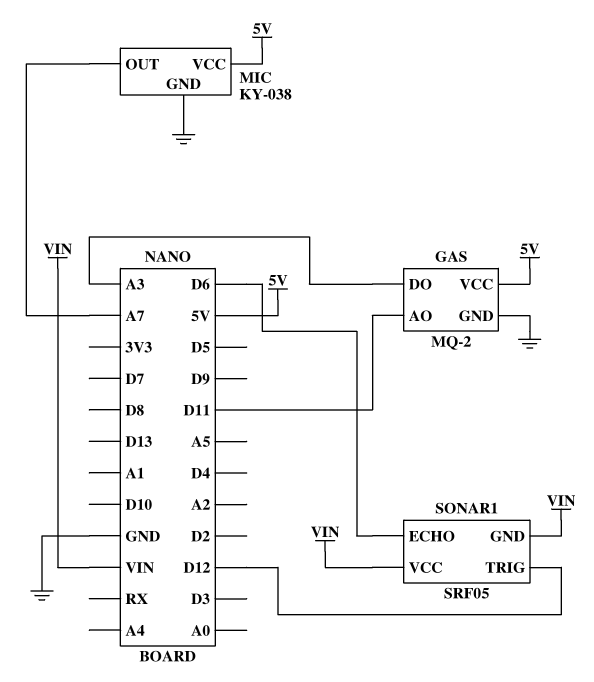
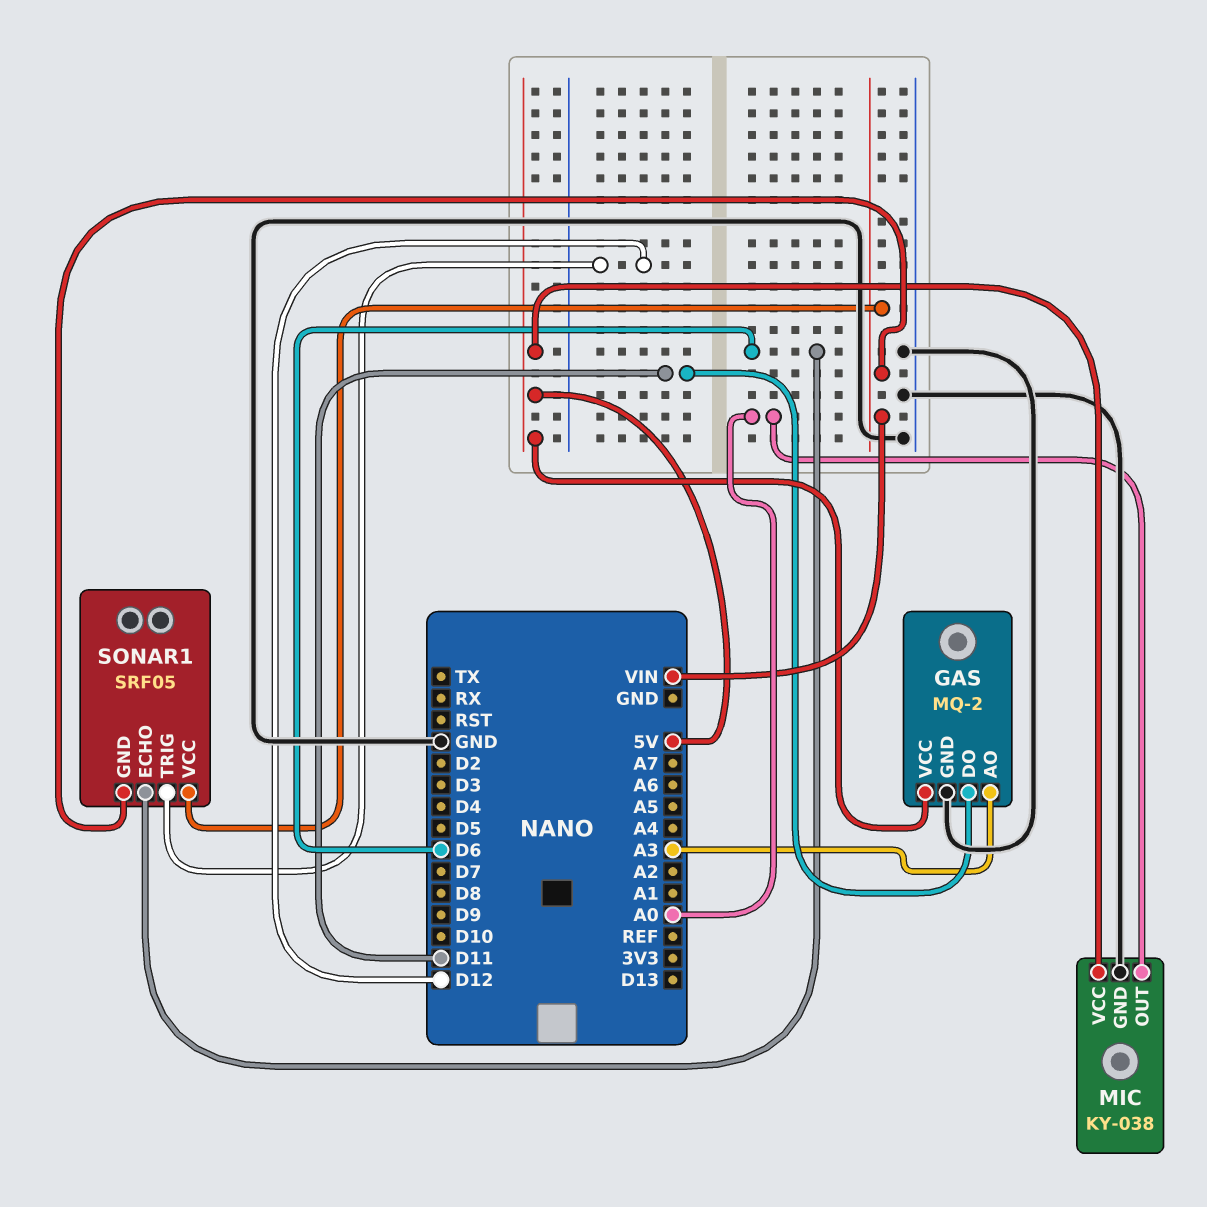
GAS pin AO: D11 -> A3
GAS pin DO: A3 -> D11
MIC pin OUT: A7 -> A0

